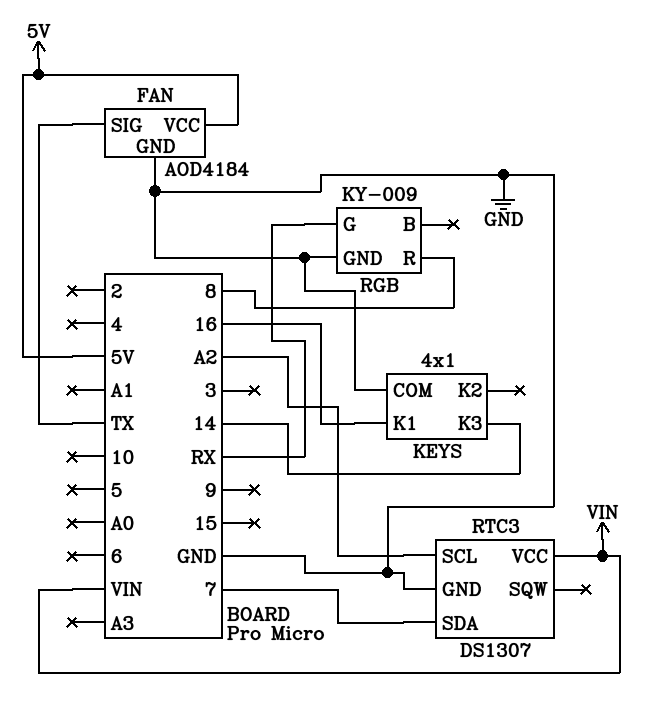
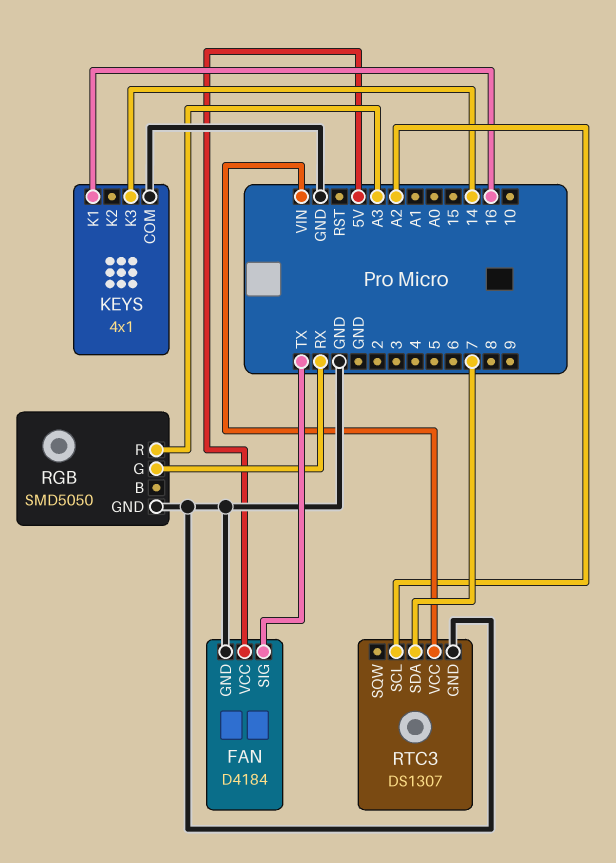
FAN: AOD4184 -> D4184
RGB: KY-009 -> SMD5050
RGB pin R: 8 -> A3

